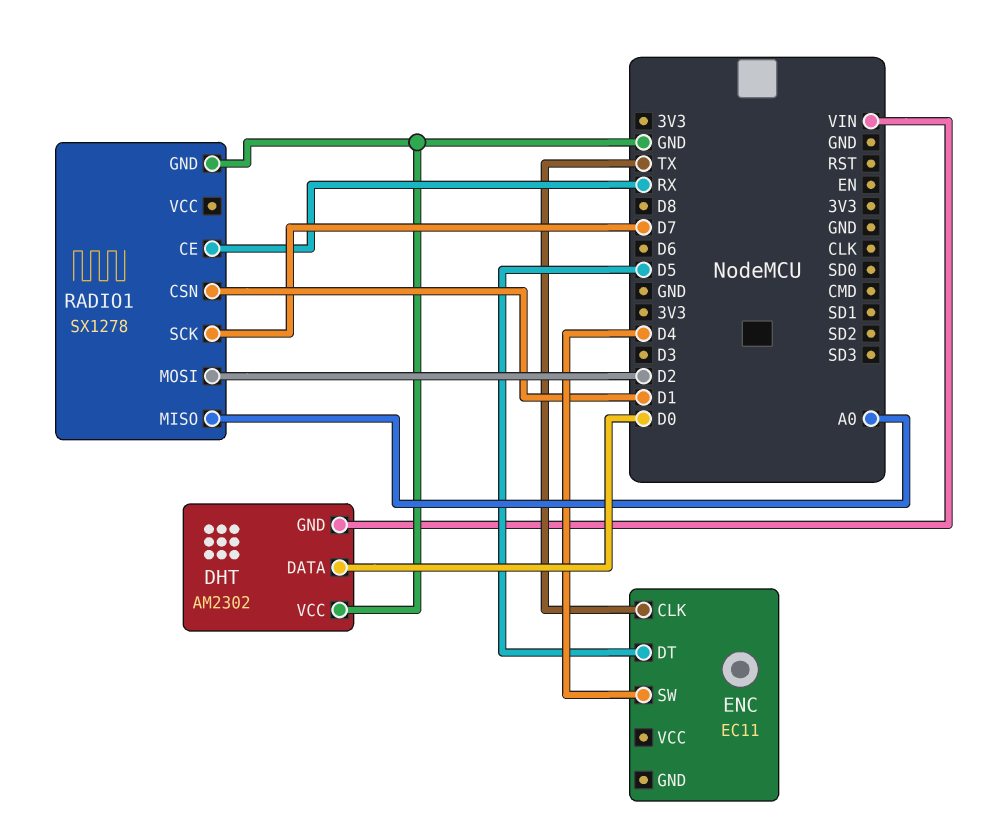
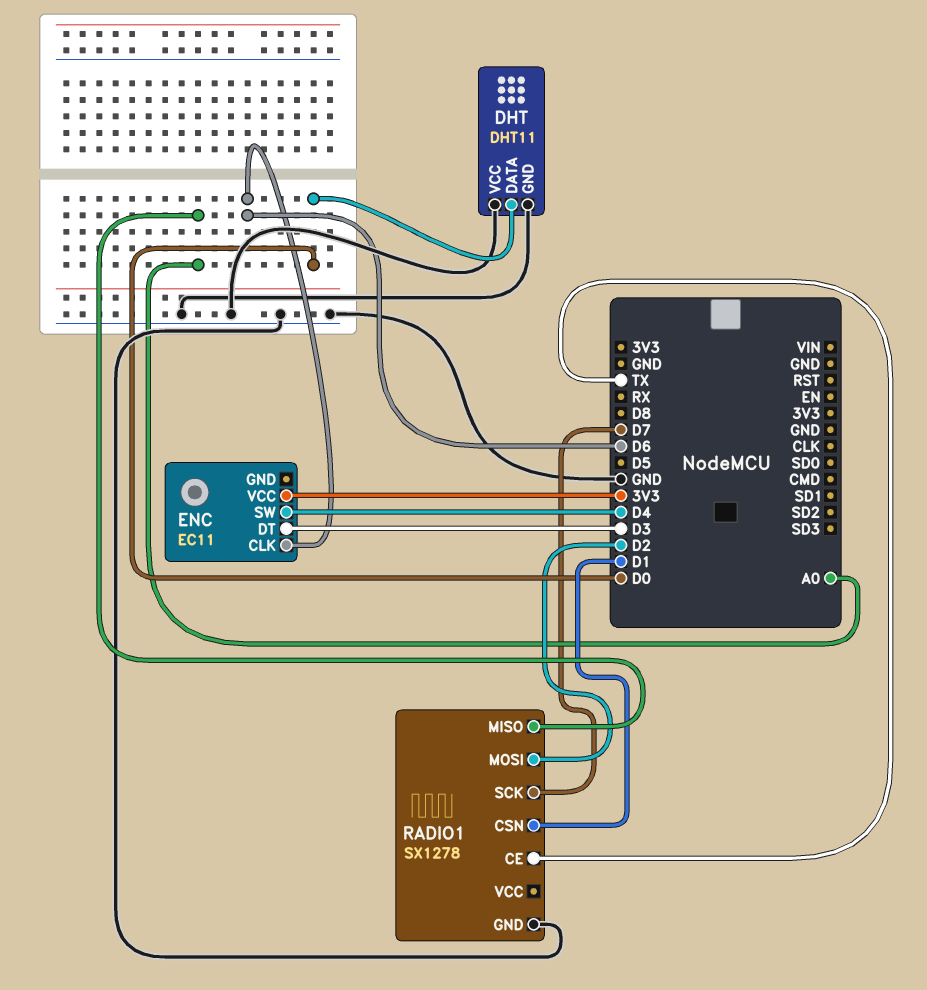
DHT: AM2302 -> DHT11
DHT pin GND: VIN -> GND
ENC pin CLK: TX -> D6
ENC pin DT: D5 -> D3
ENC pin VCC: none -> 3V3
RADIO1 pin CE: RX -> TX

